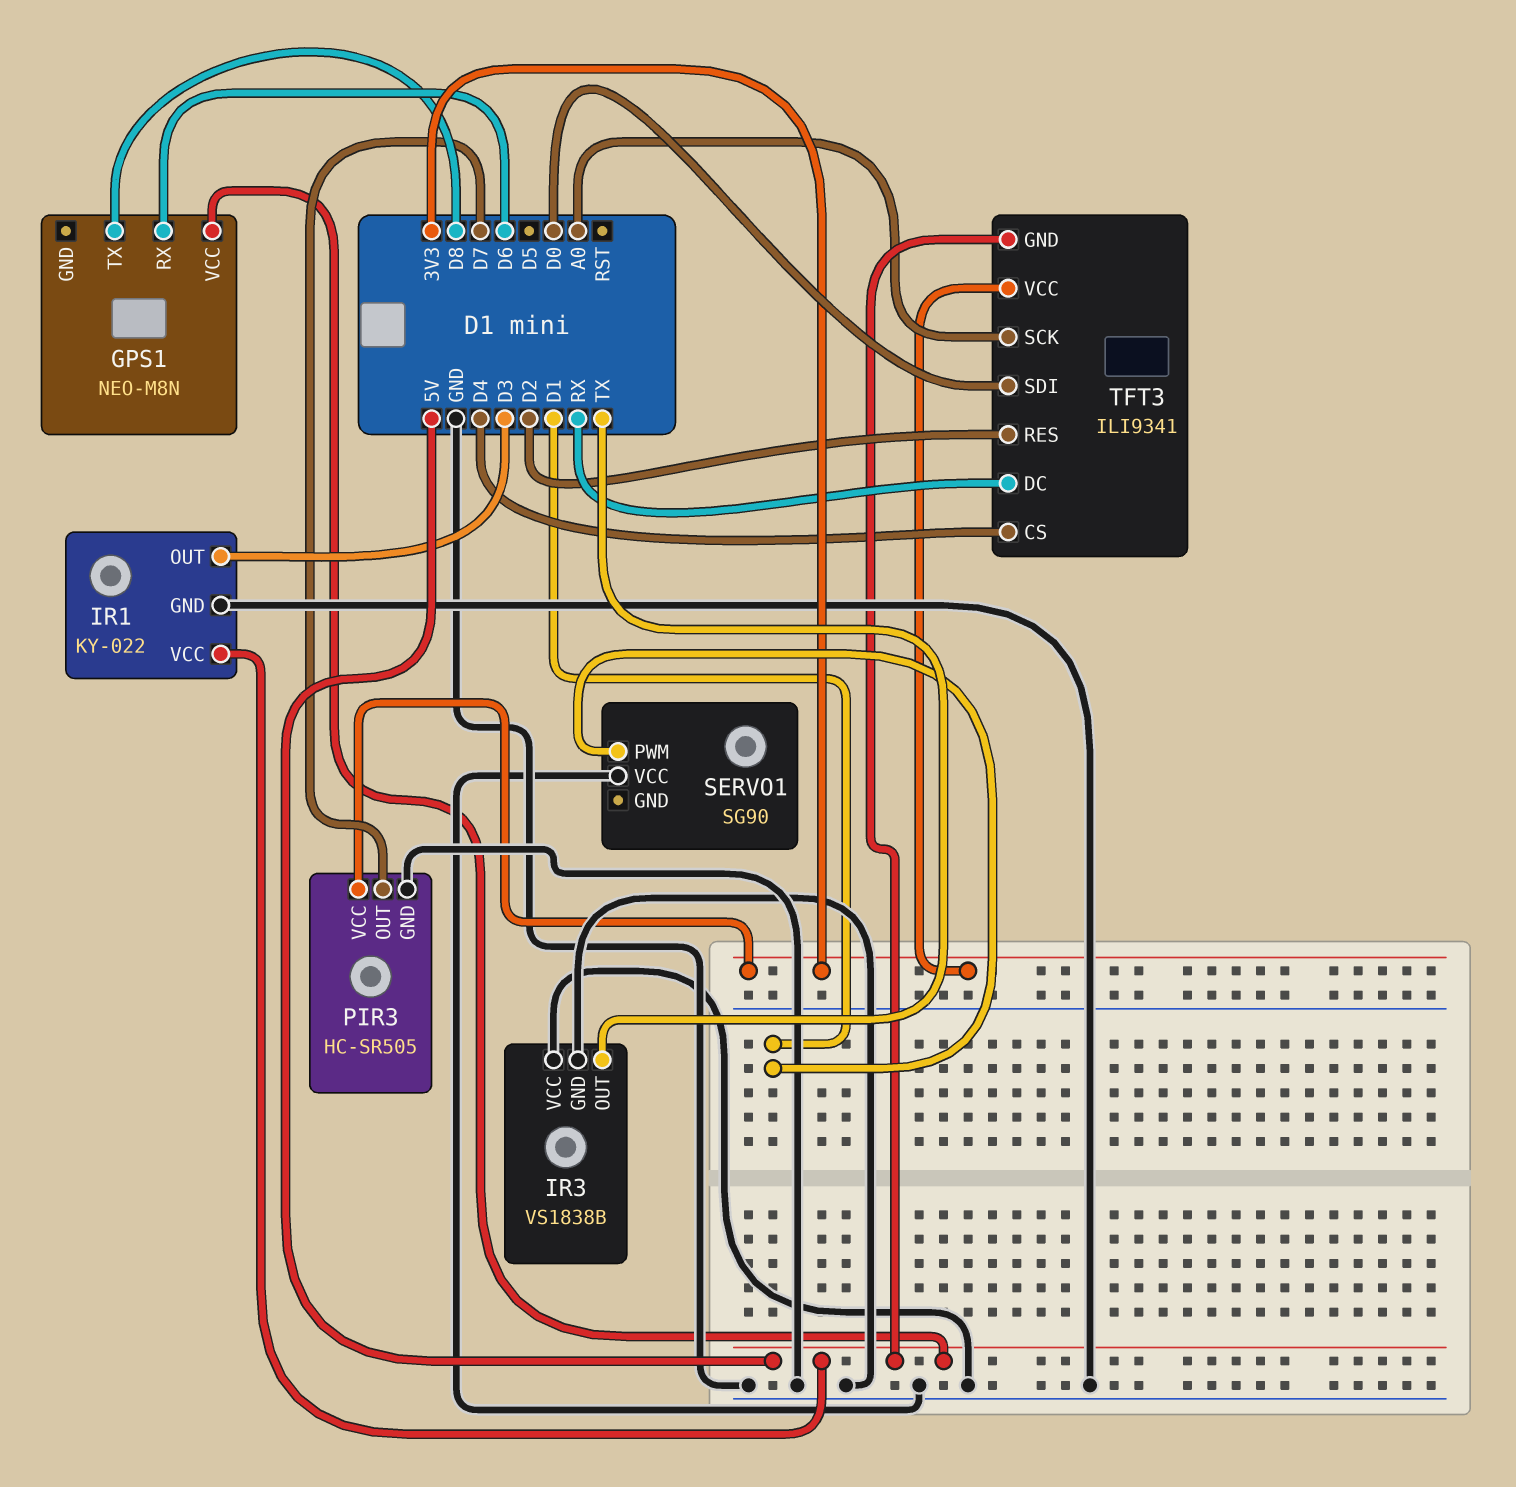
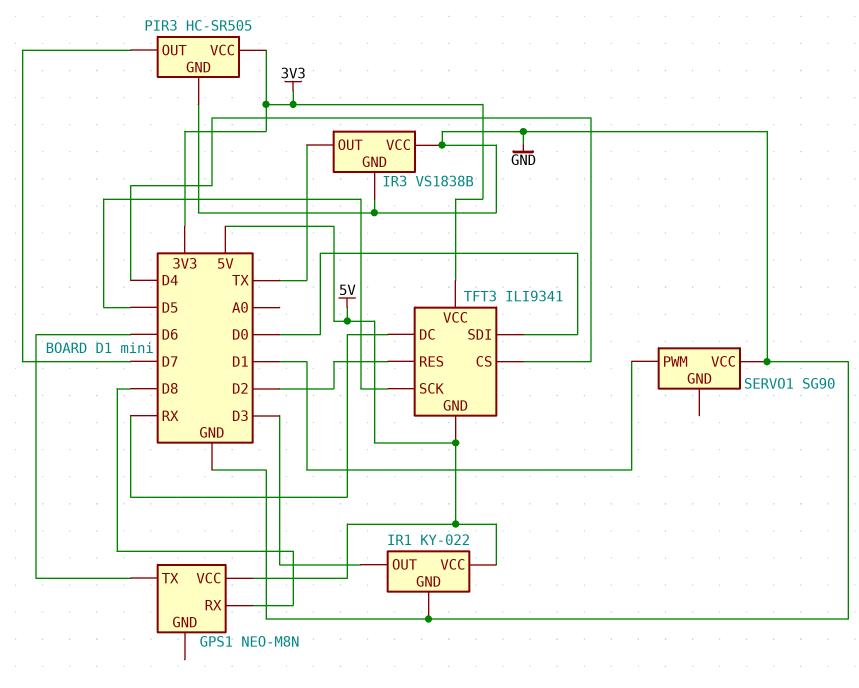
GPS1 pin RX: D6 -> D8
GPS1 pin TX: D8 -> D6
TFT3 pin SCK: A0 -> D5

